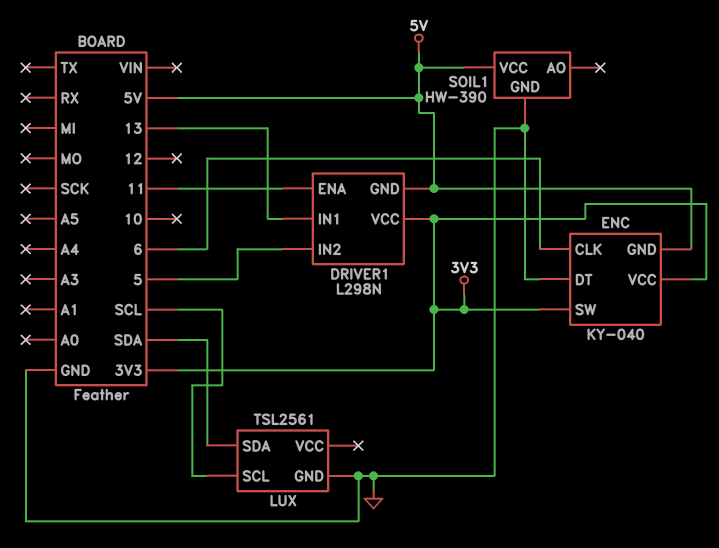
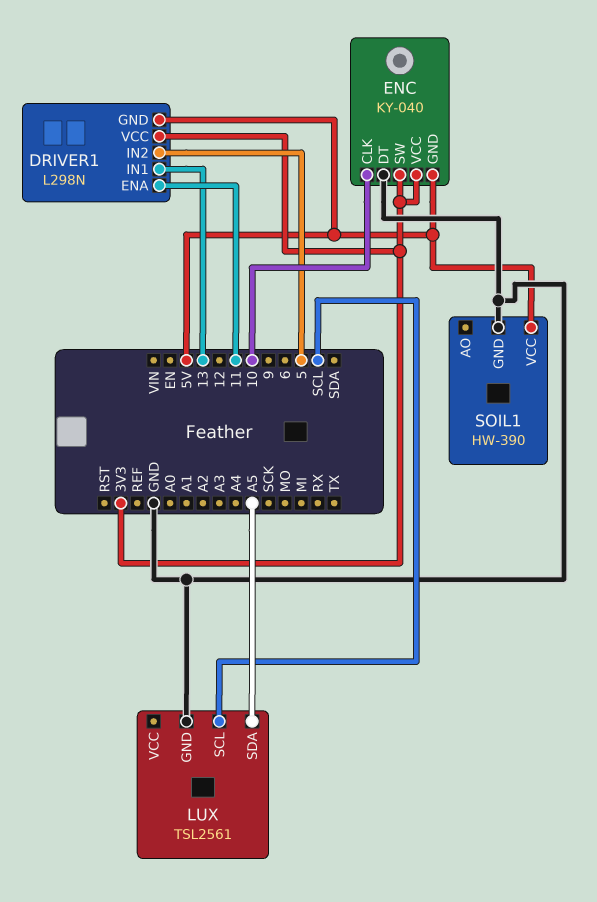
ENC pin CLK: 6 -> 10
LUX pin SDA: SDA -> A5

